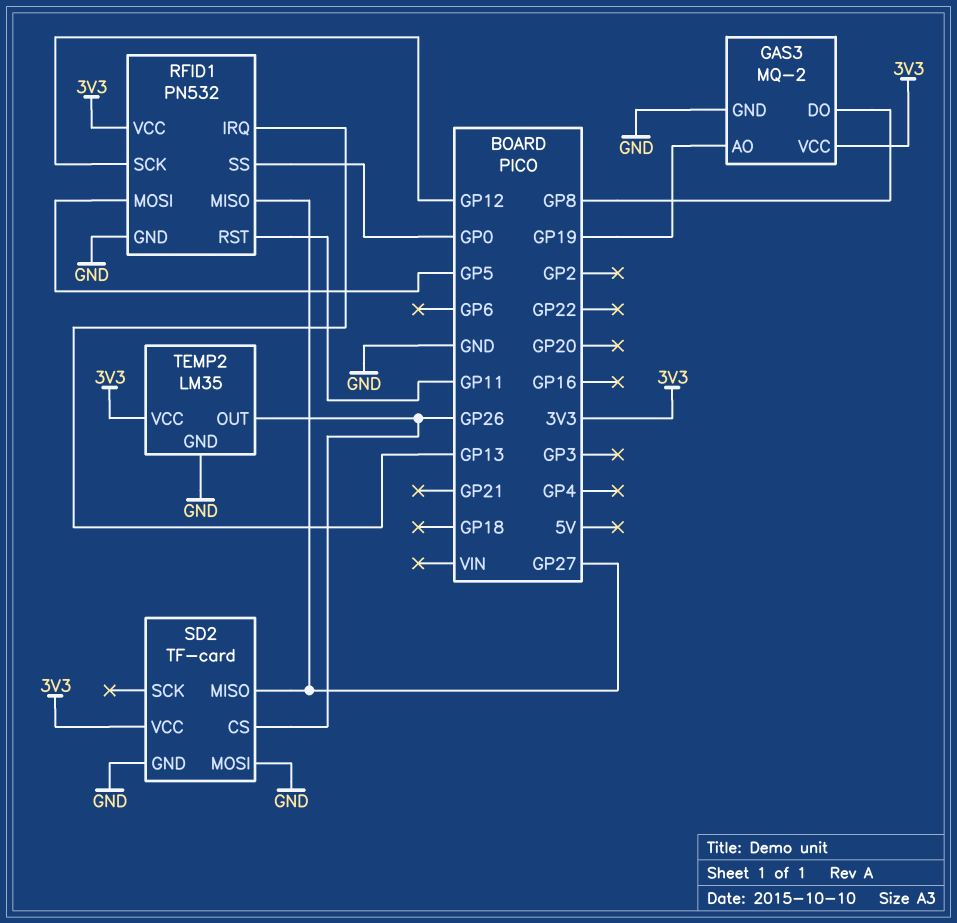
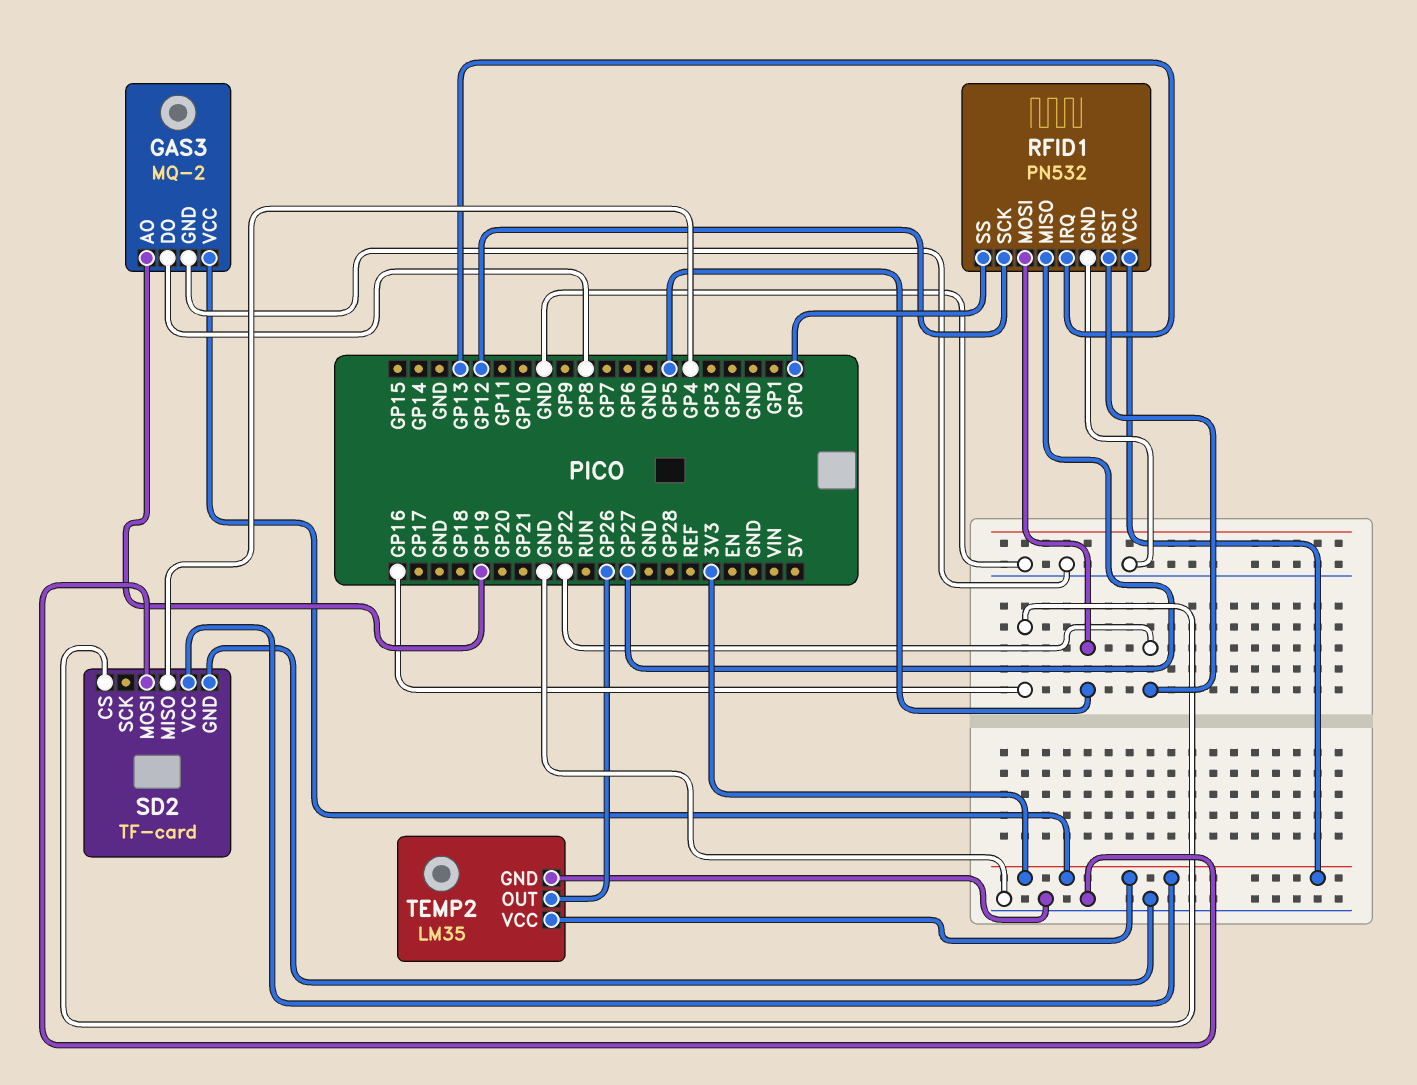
RFID1 pin RST: GP11 -> GP22
SD2 pin CS: GP26 -> GP16
SD2 pin MISO: GP27 -> GP4

